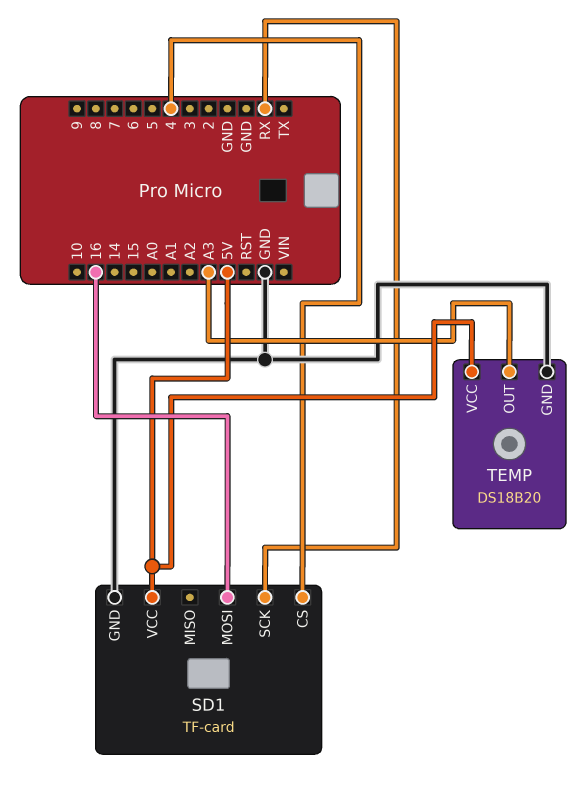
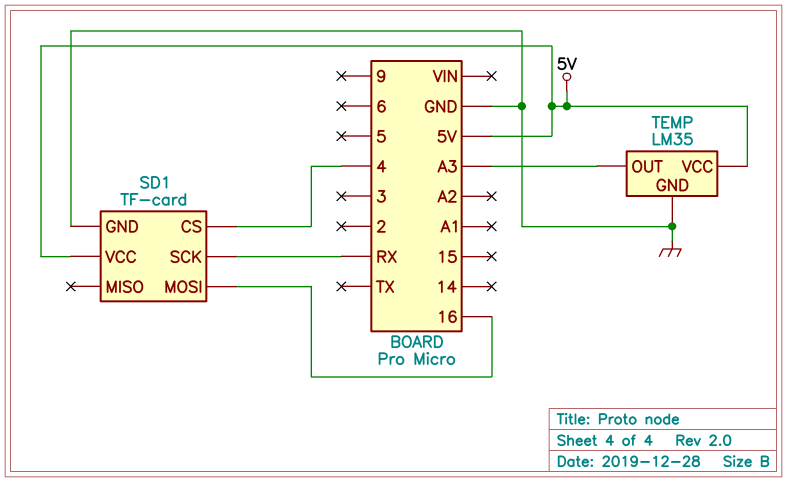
TEMP: DS18B20 -> LM35

